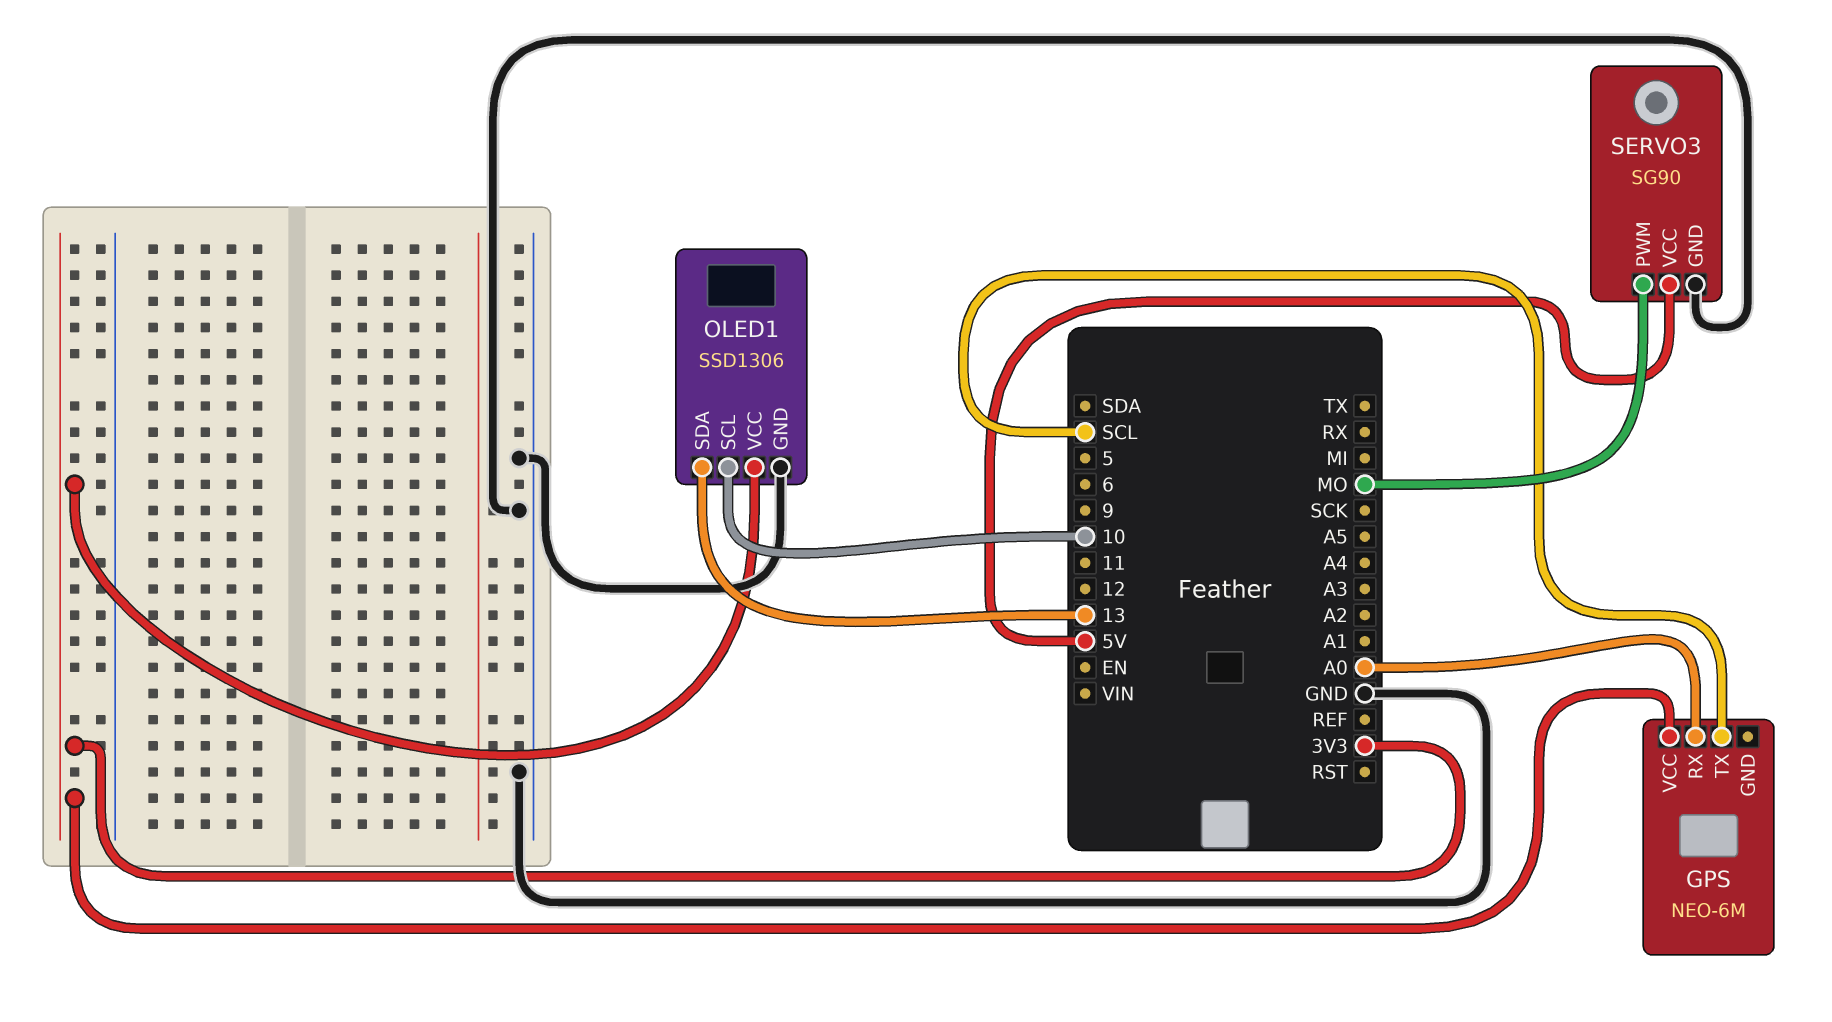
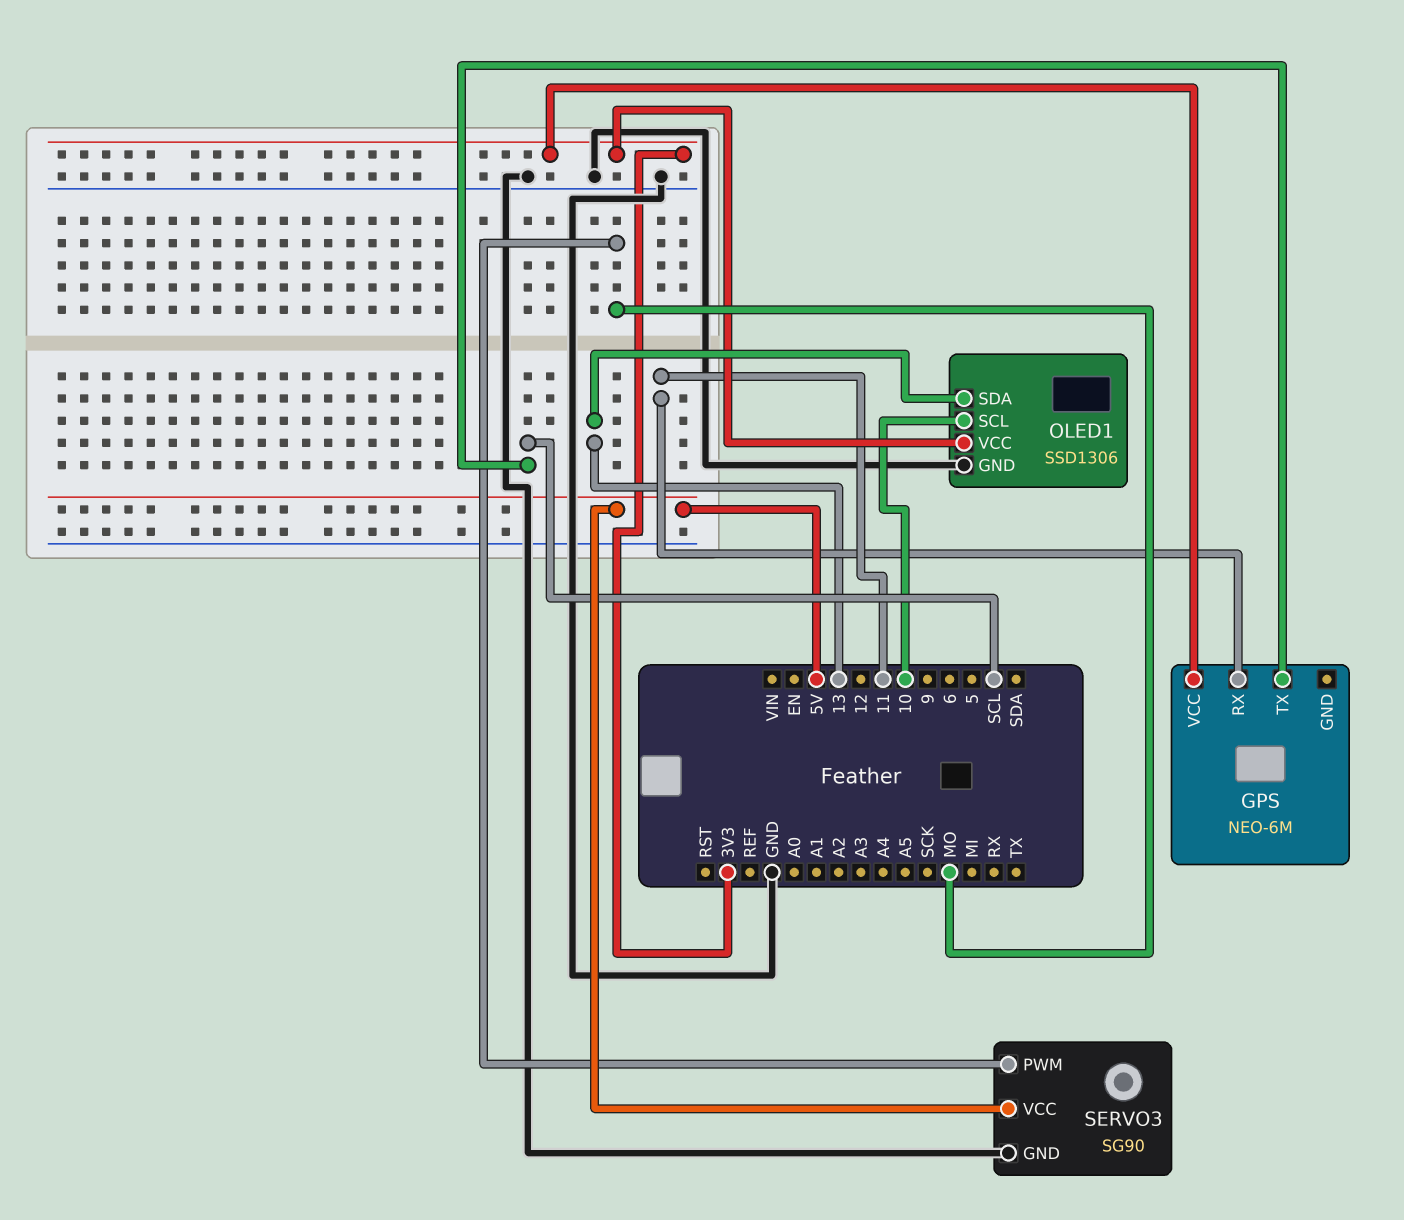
GPS pin RX: A0 -> 11

